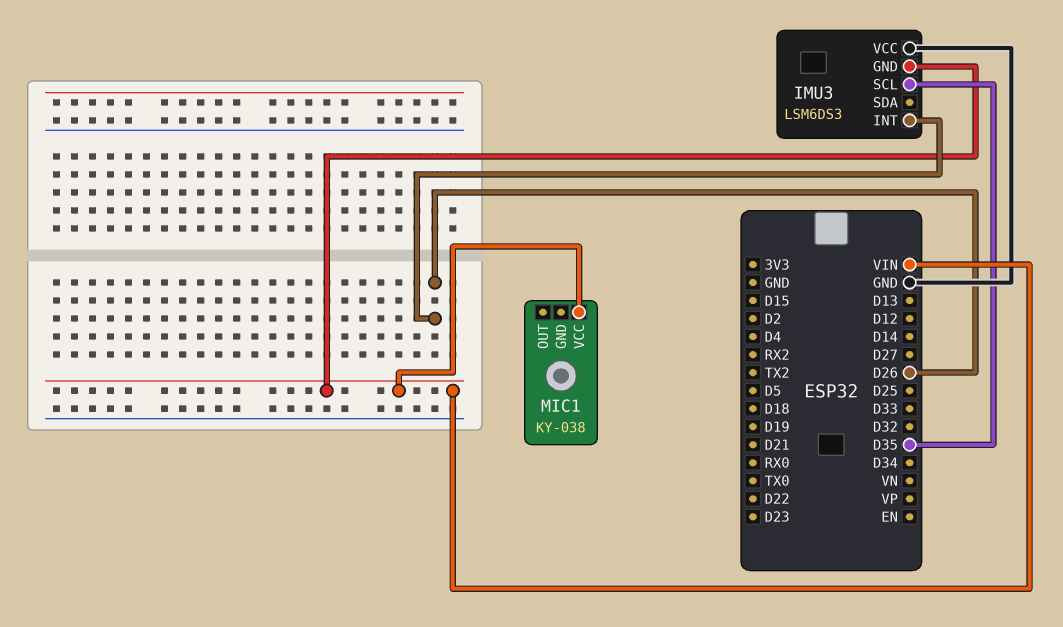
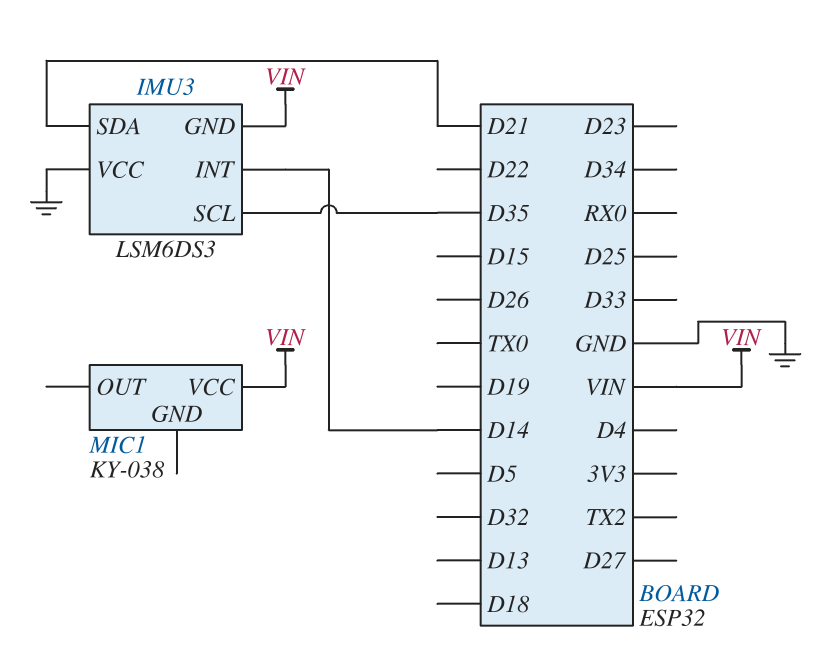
IMU3 pin INT: D26 -> D14
IMU3 pin SDA: none -> D21

